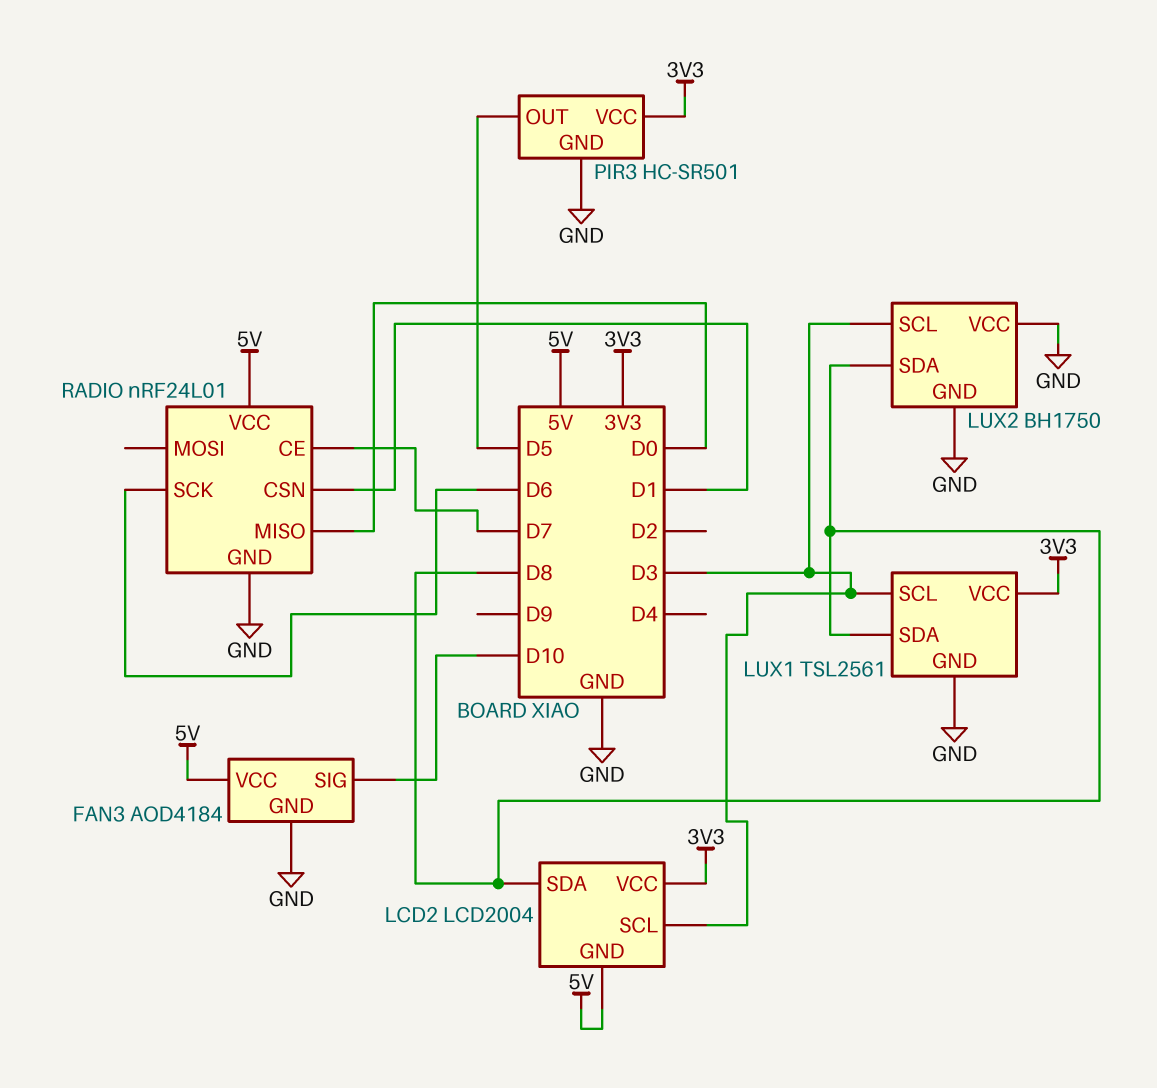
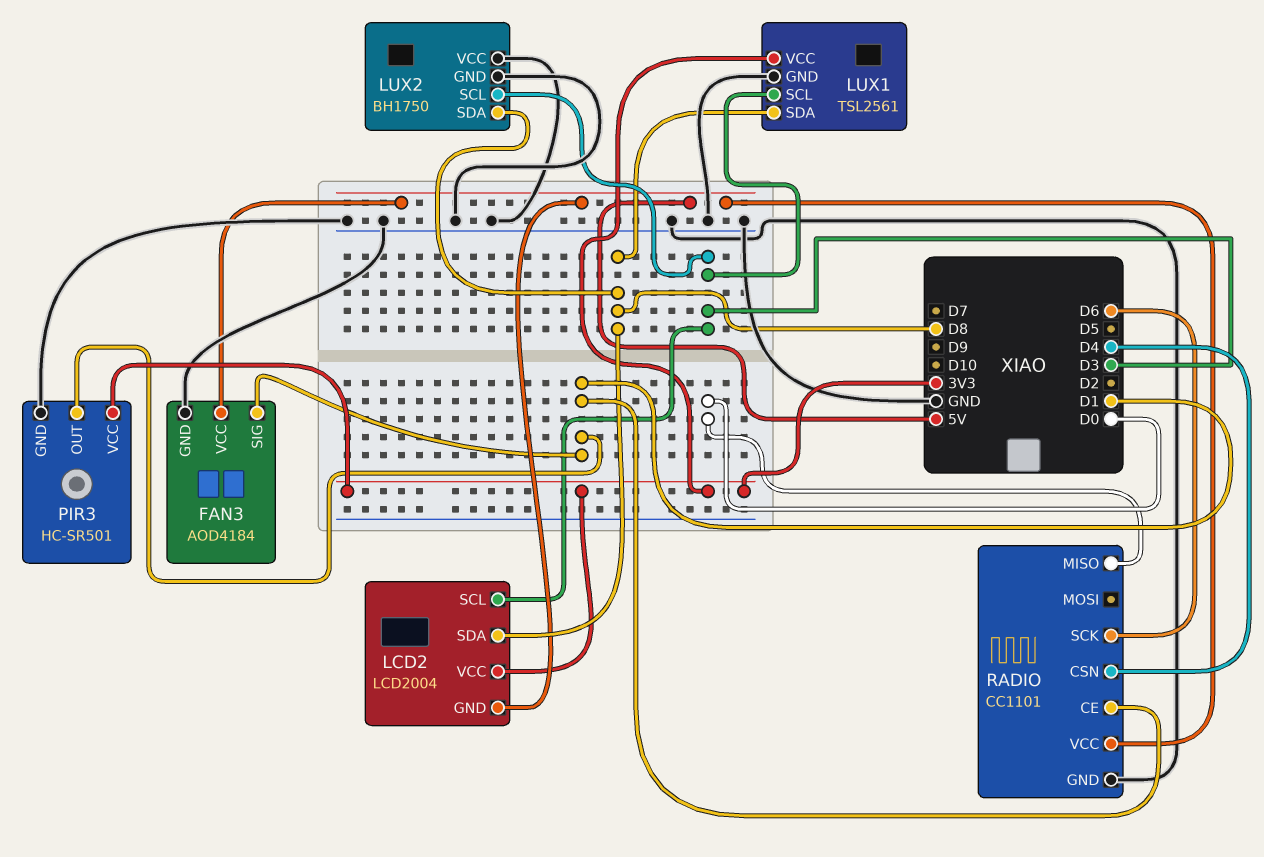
FAN3 pin SIG: D10 -> D1
PIR3 pin OUT: D5 -> D1
RADIO: nRF24L01 -> CC1101
RADIO pin CE: D7 -> D1
RADIO pin CSN: D1 -> D4

